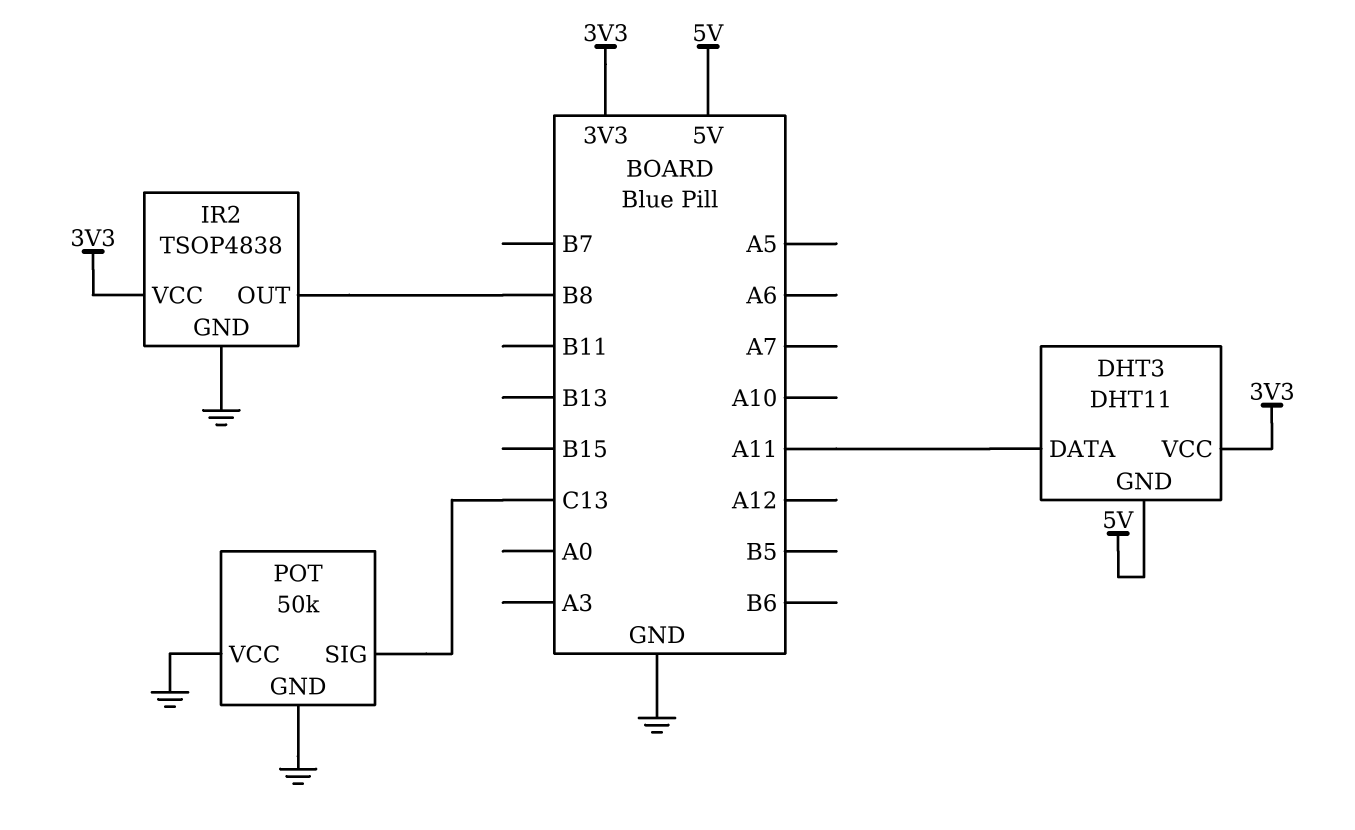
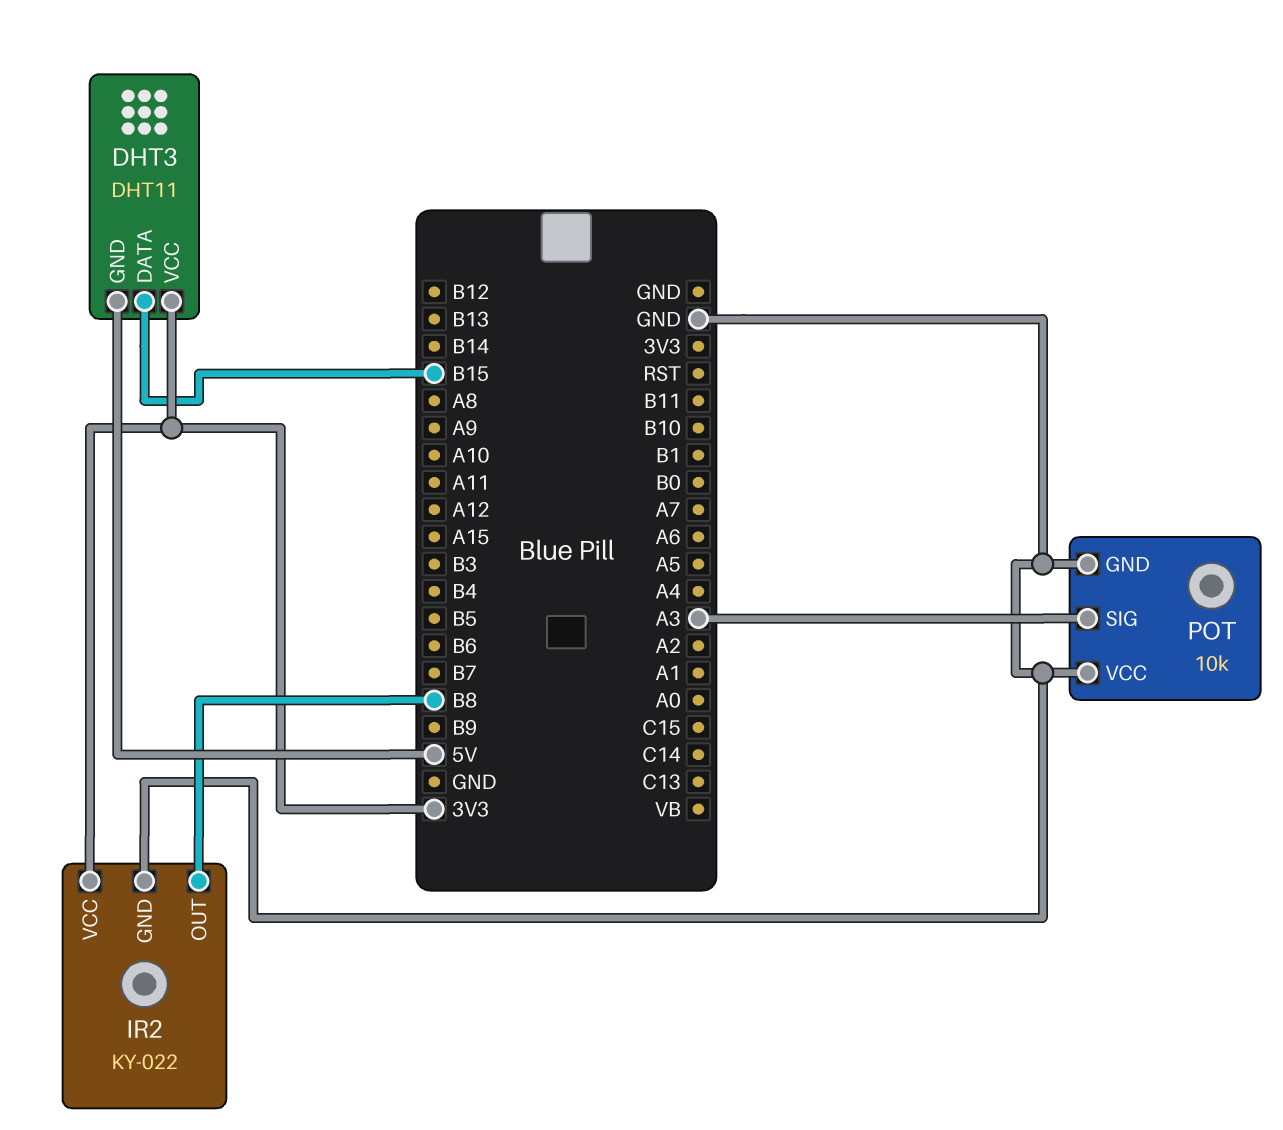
DHT3 pin DATA: A11 -> B15
IR2: TSOP4838 -> KY-022
POT: 50k -> 10k
POT pin SIG: C13 -> A3

